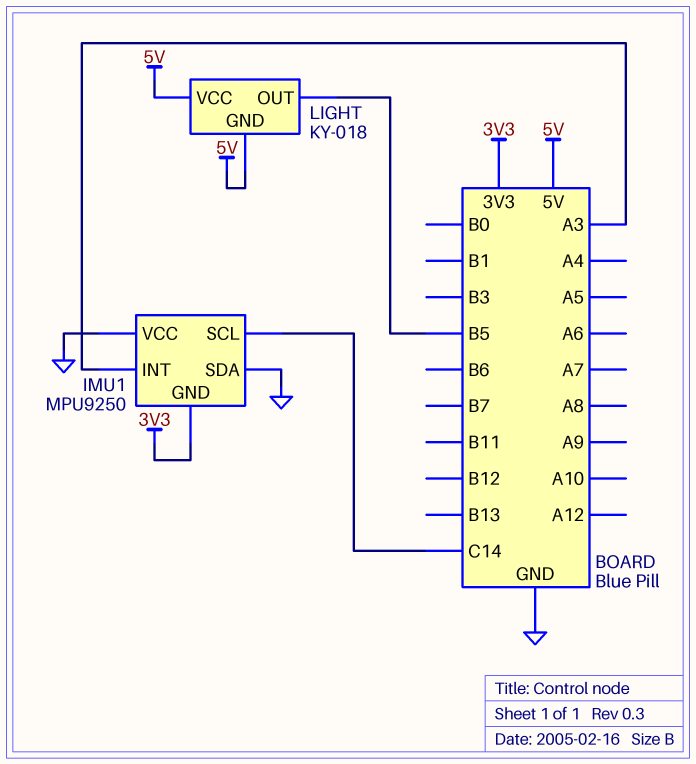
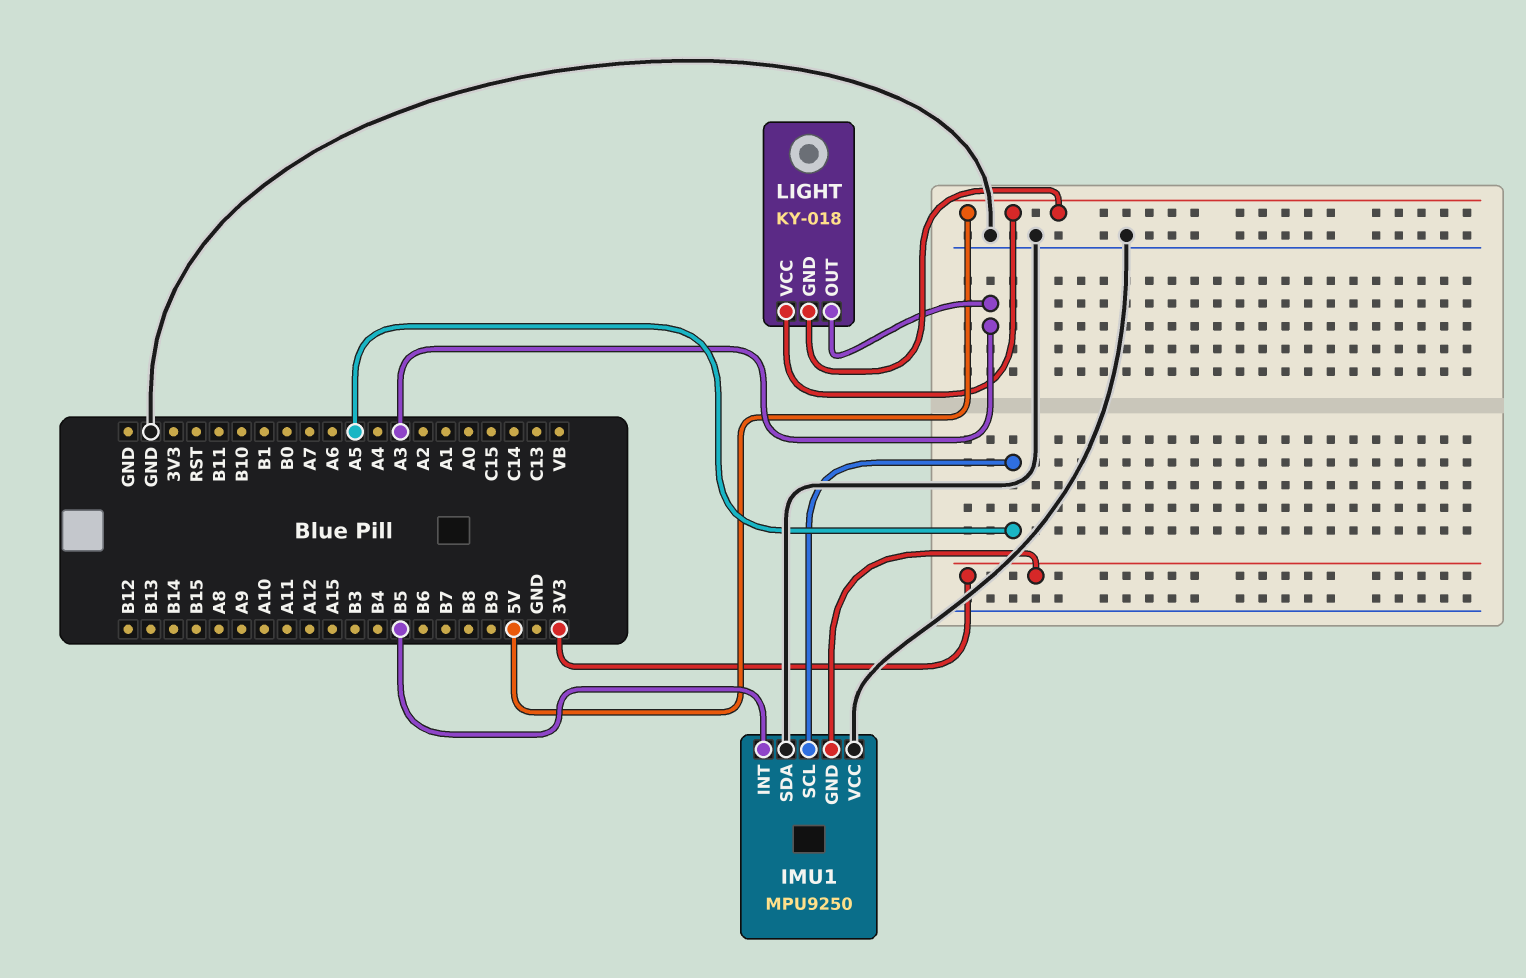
IMU1 pin INT: A3 -> B5
IMU1 pin SCL: C14 -> A5
LIGHT pin OUT: B5 -> A3

